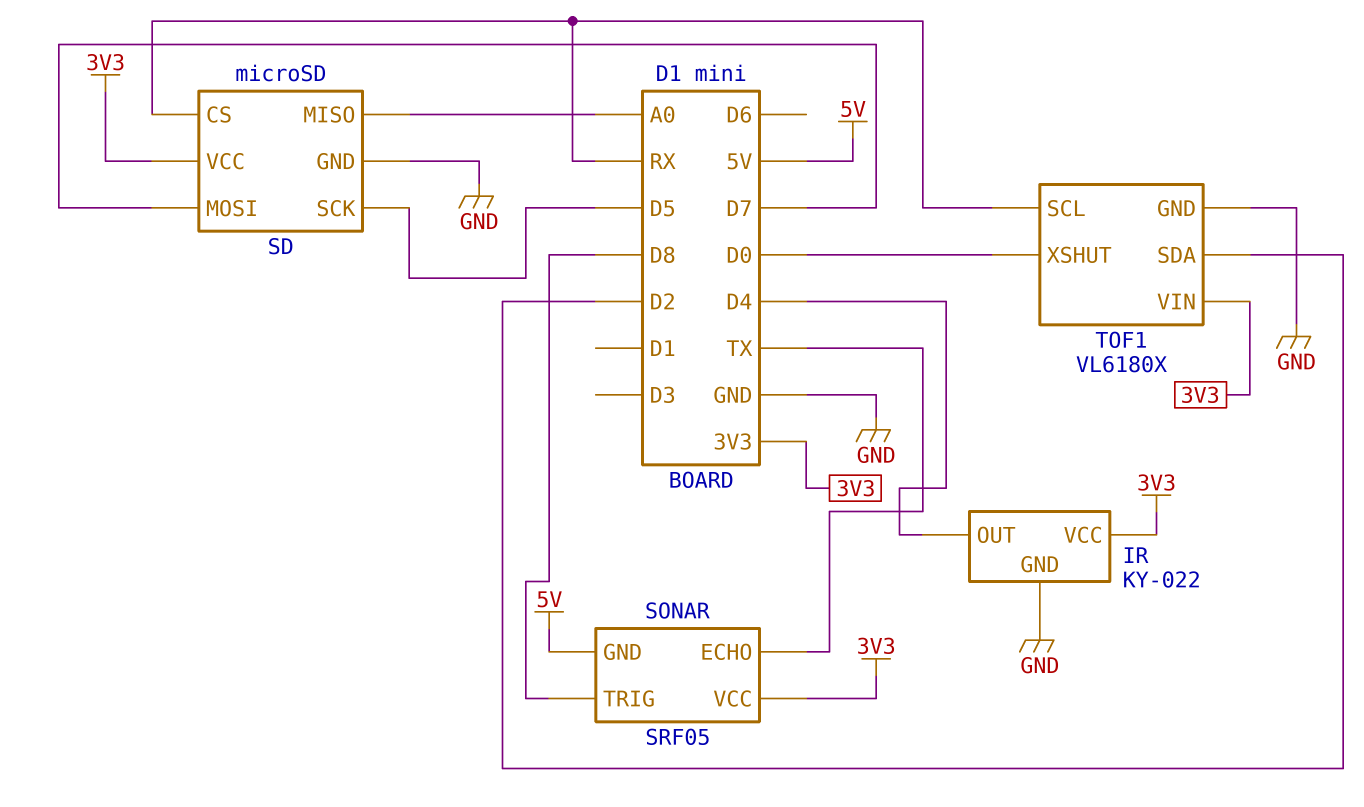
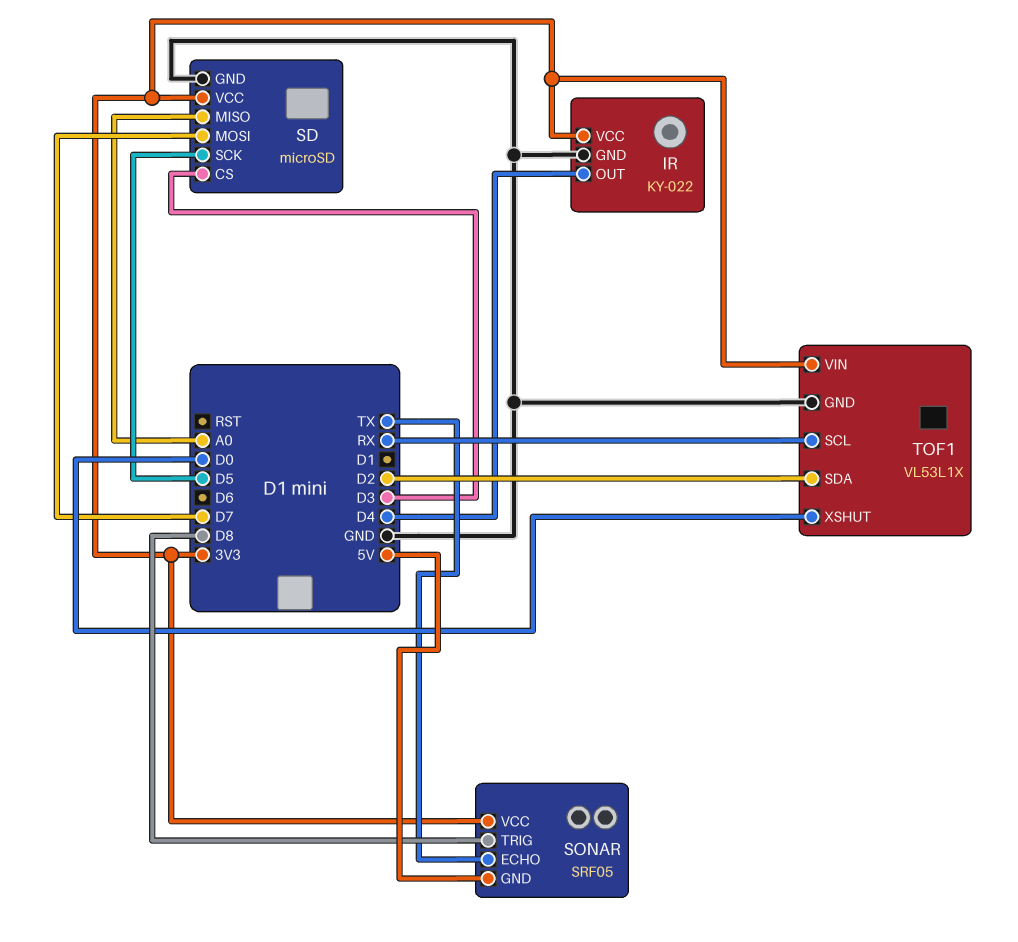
SD pin CS: RX -> D3
TOF1: VL6180X -> VL53L1X

